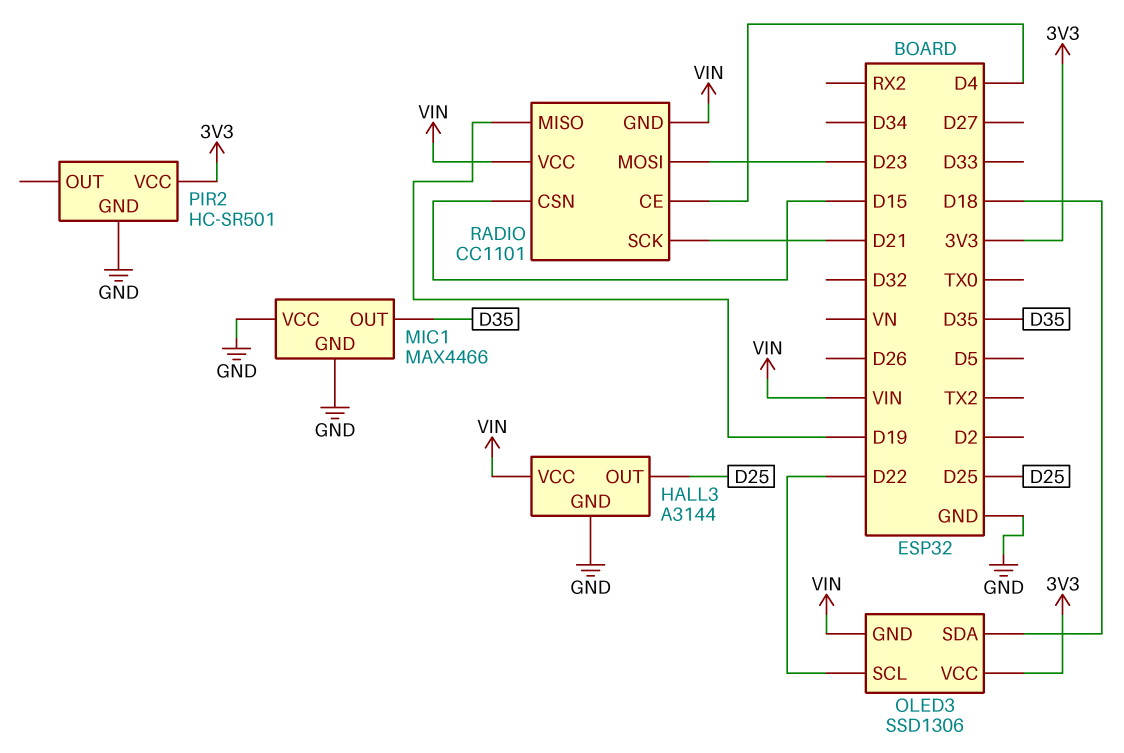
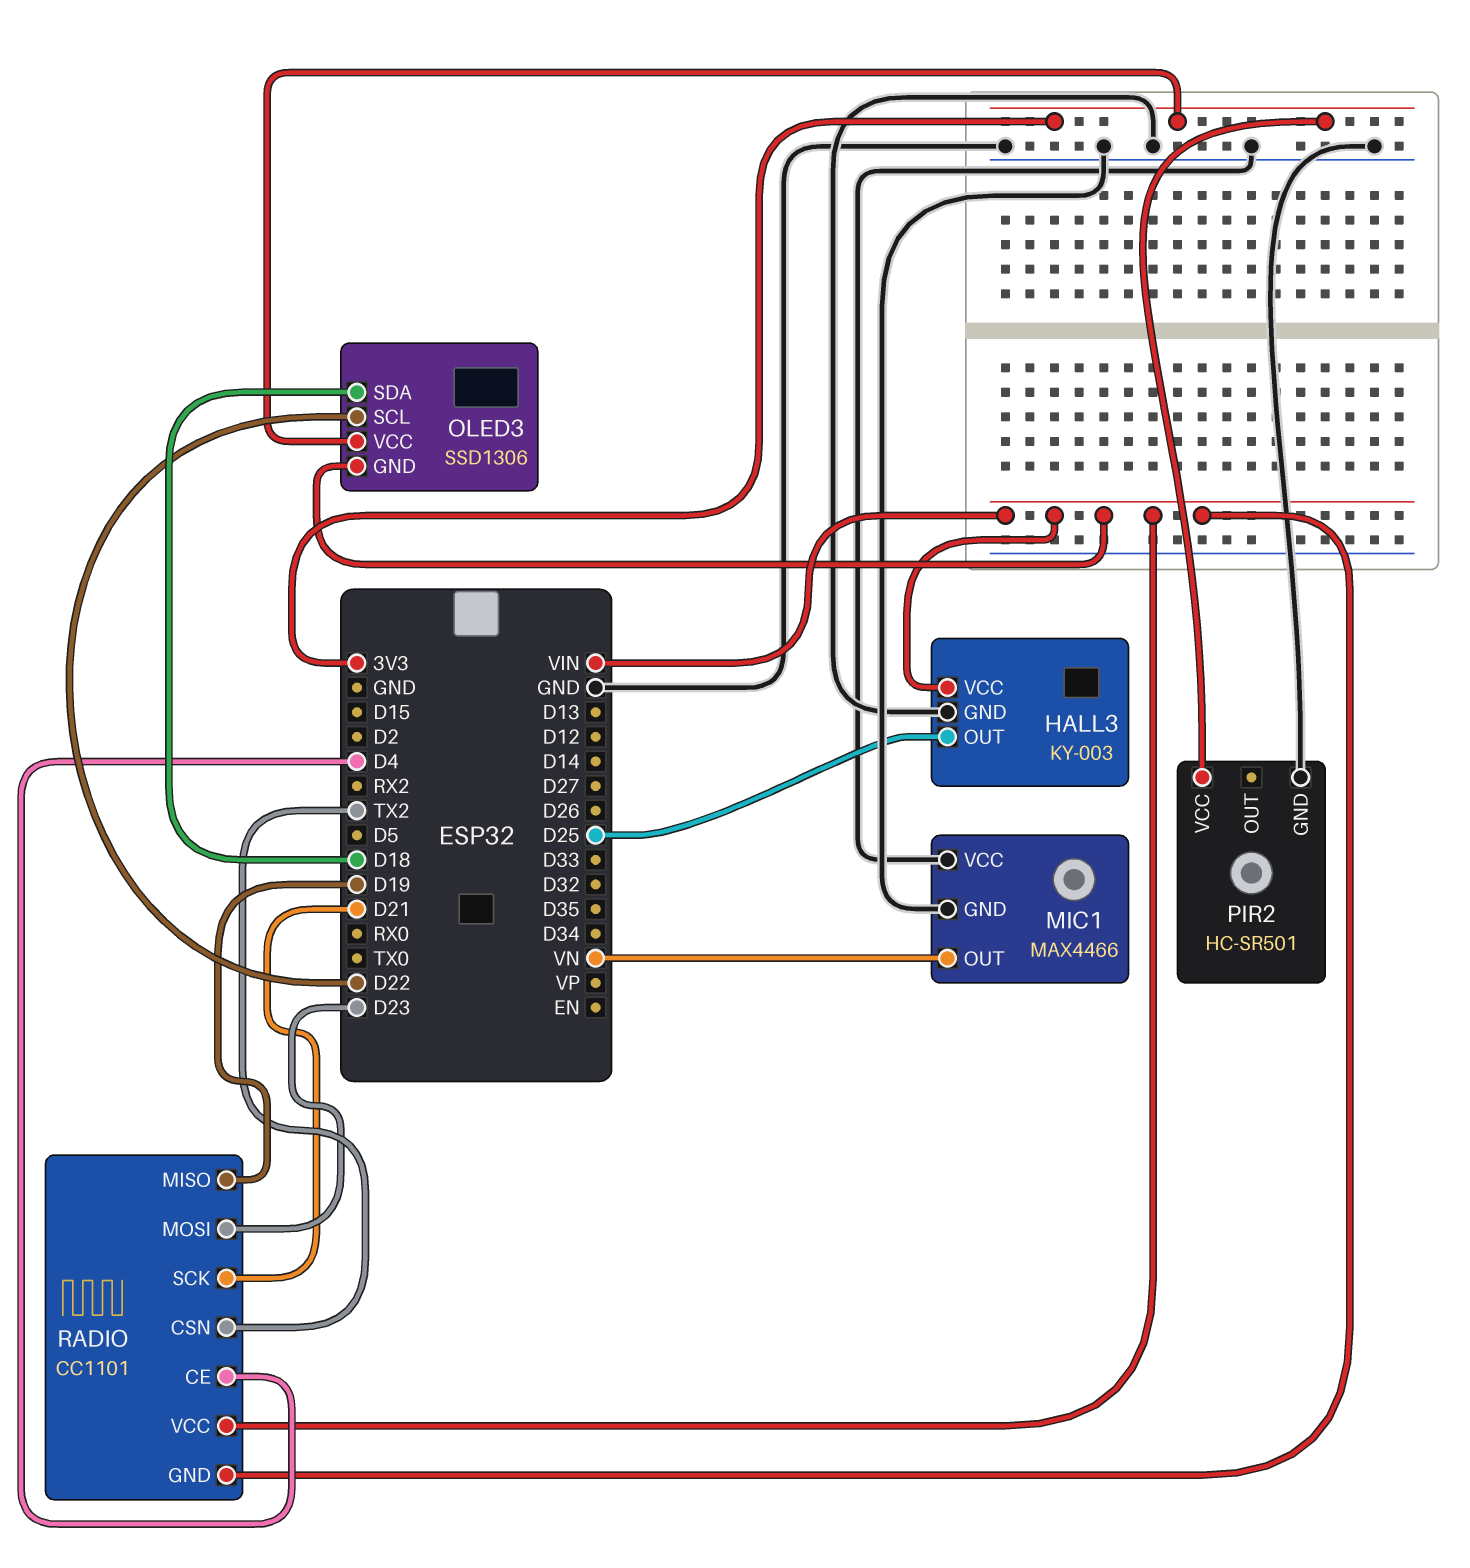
HALL3: A3144 -> KY-003
MIC1 pin OUT: D35 -> VN
RADIO pin CSN: D15 -> TX2

